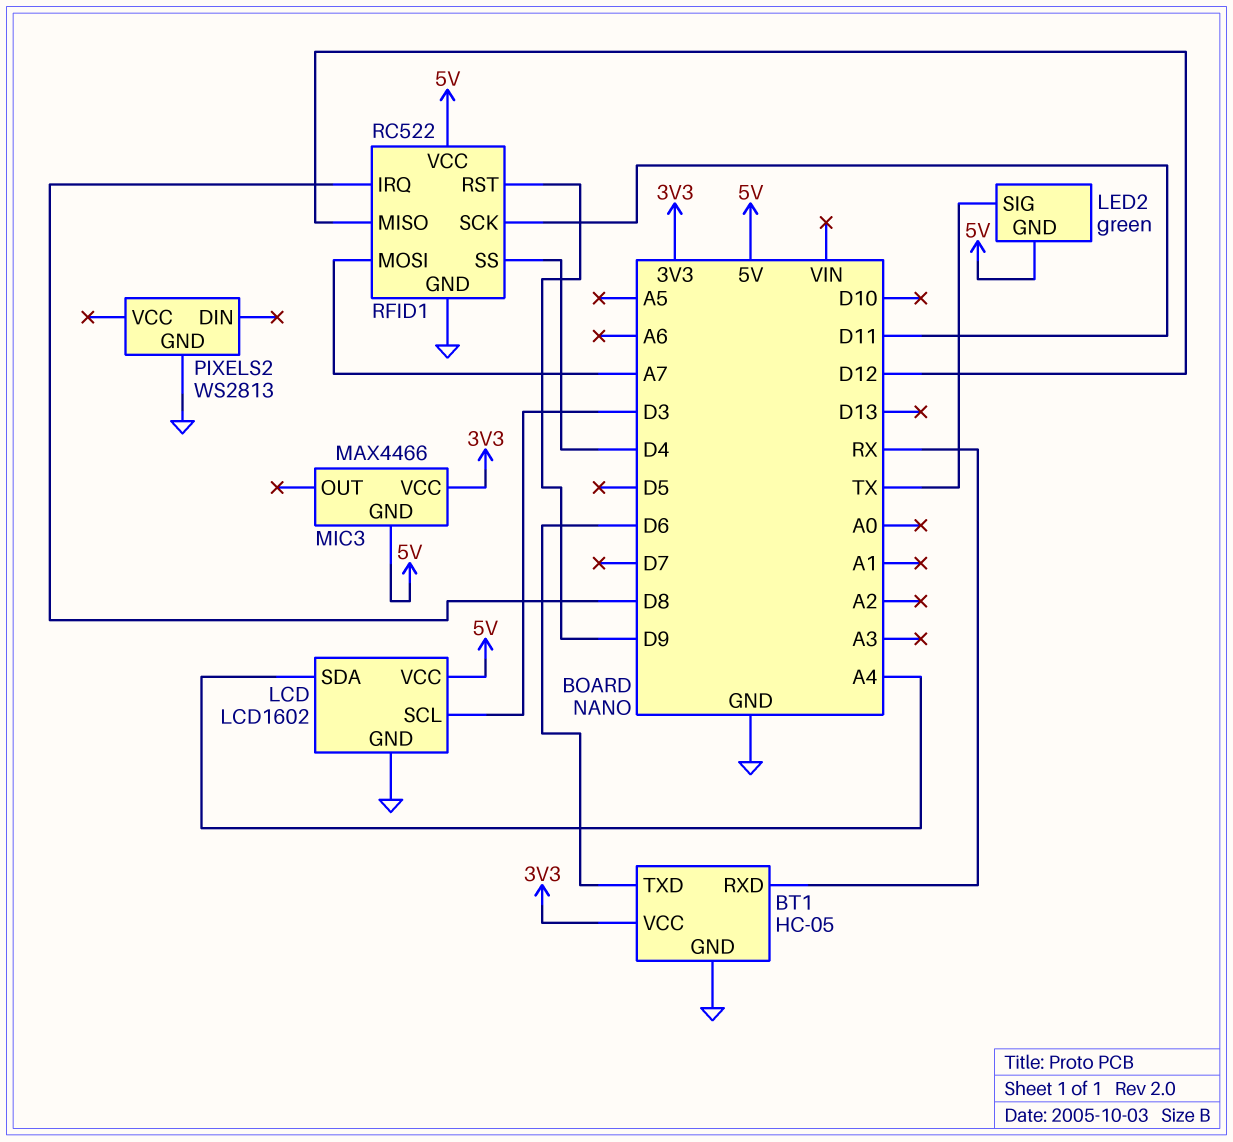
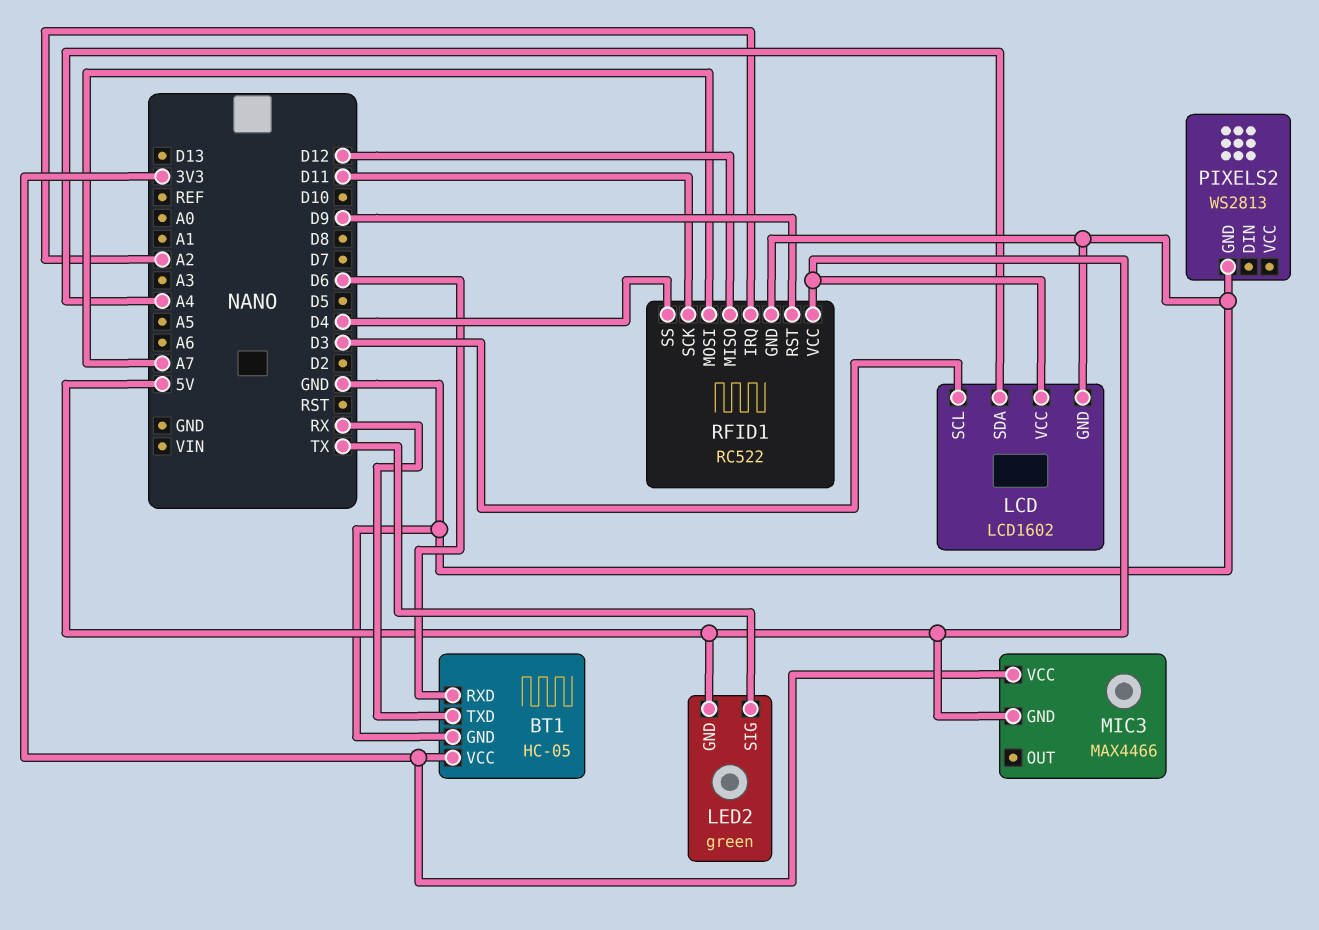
BT1 pin RXD: RX -> D6
BT1 pin TXD: D6 -> RX
RFID1 pin IRQ: D8 -> A2

